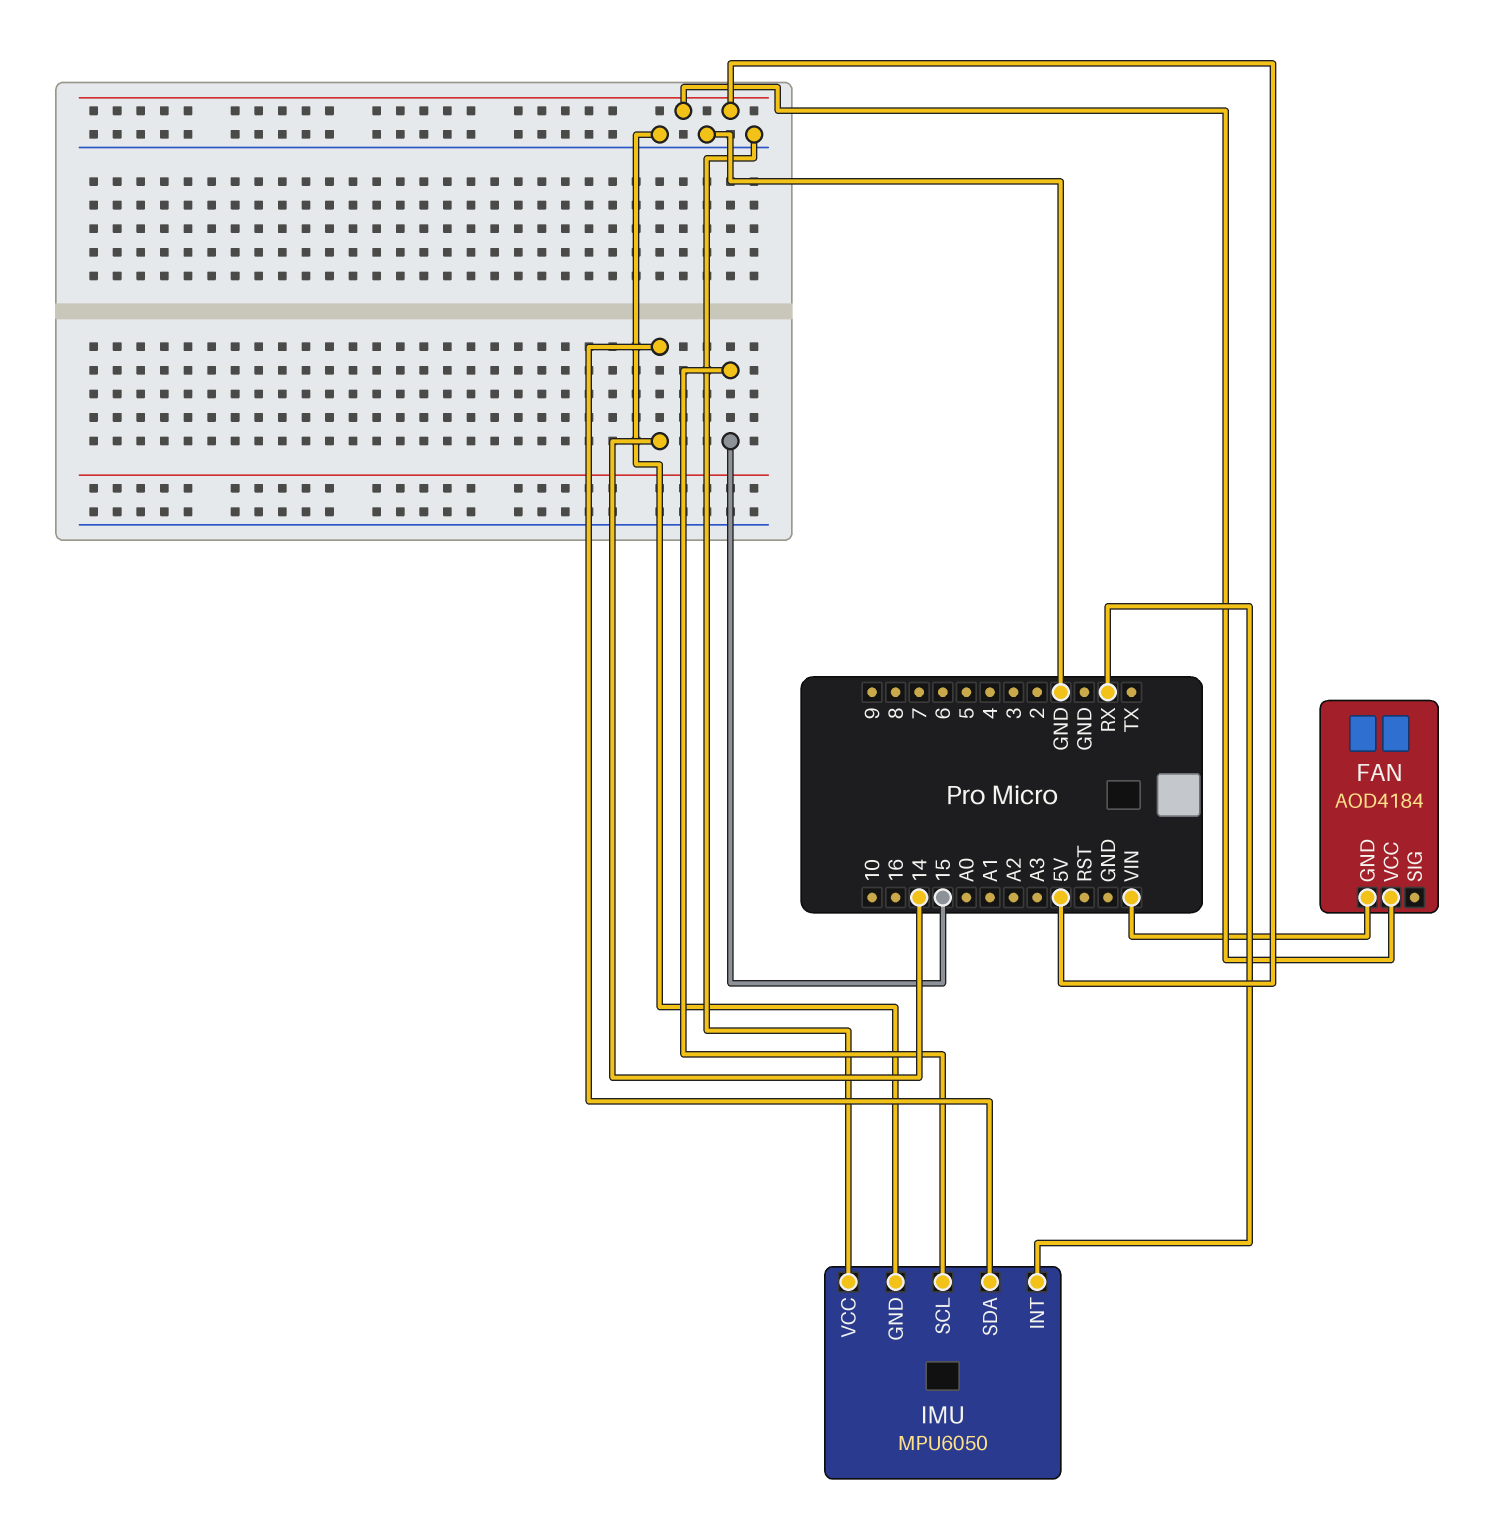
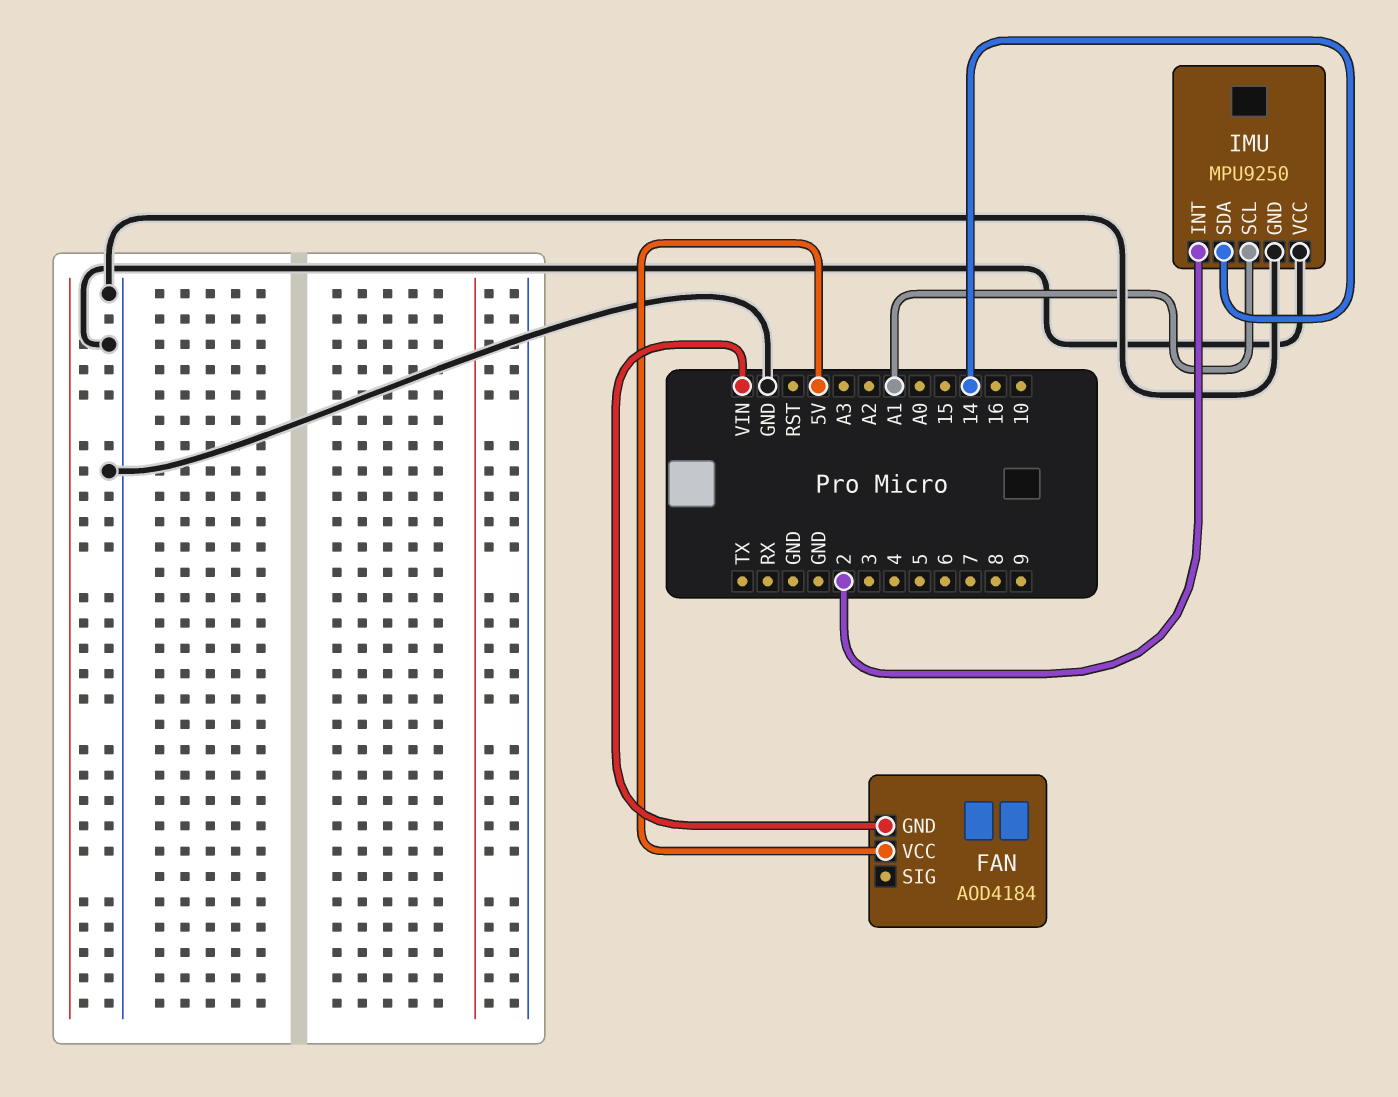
IMU: MPU6050 -> MPU9250
IMU pin INT: RX -> 2
IMU pin SCL: 15 -> A1

